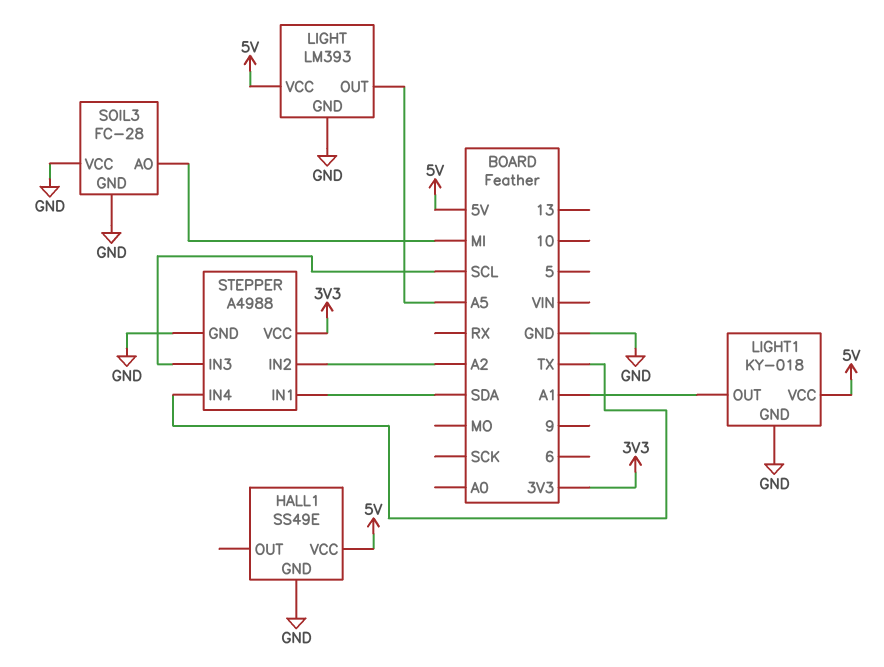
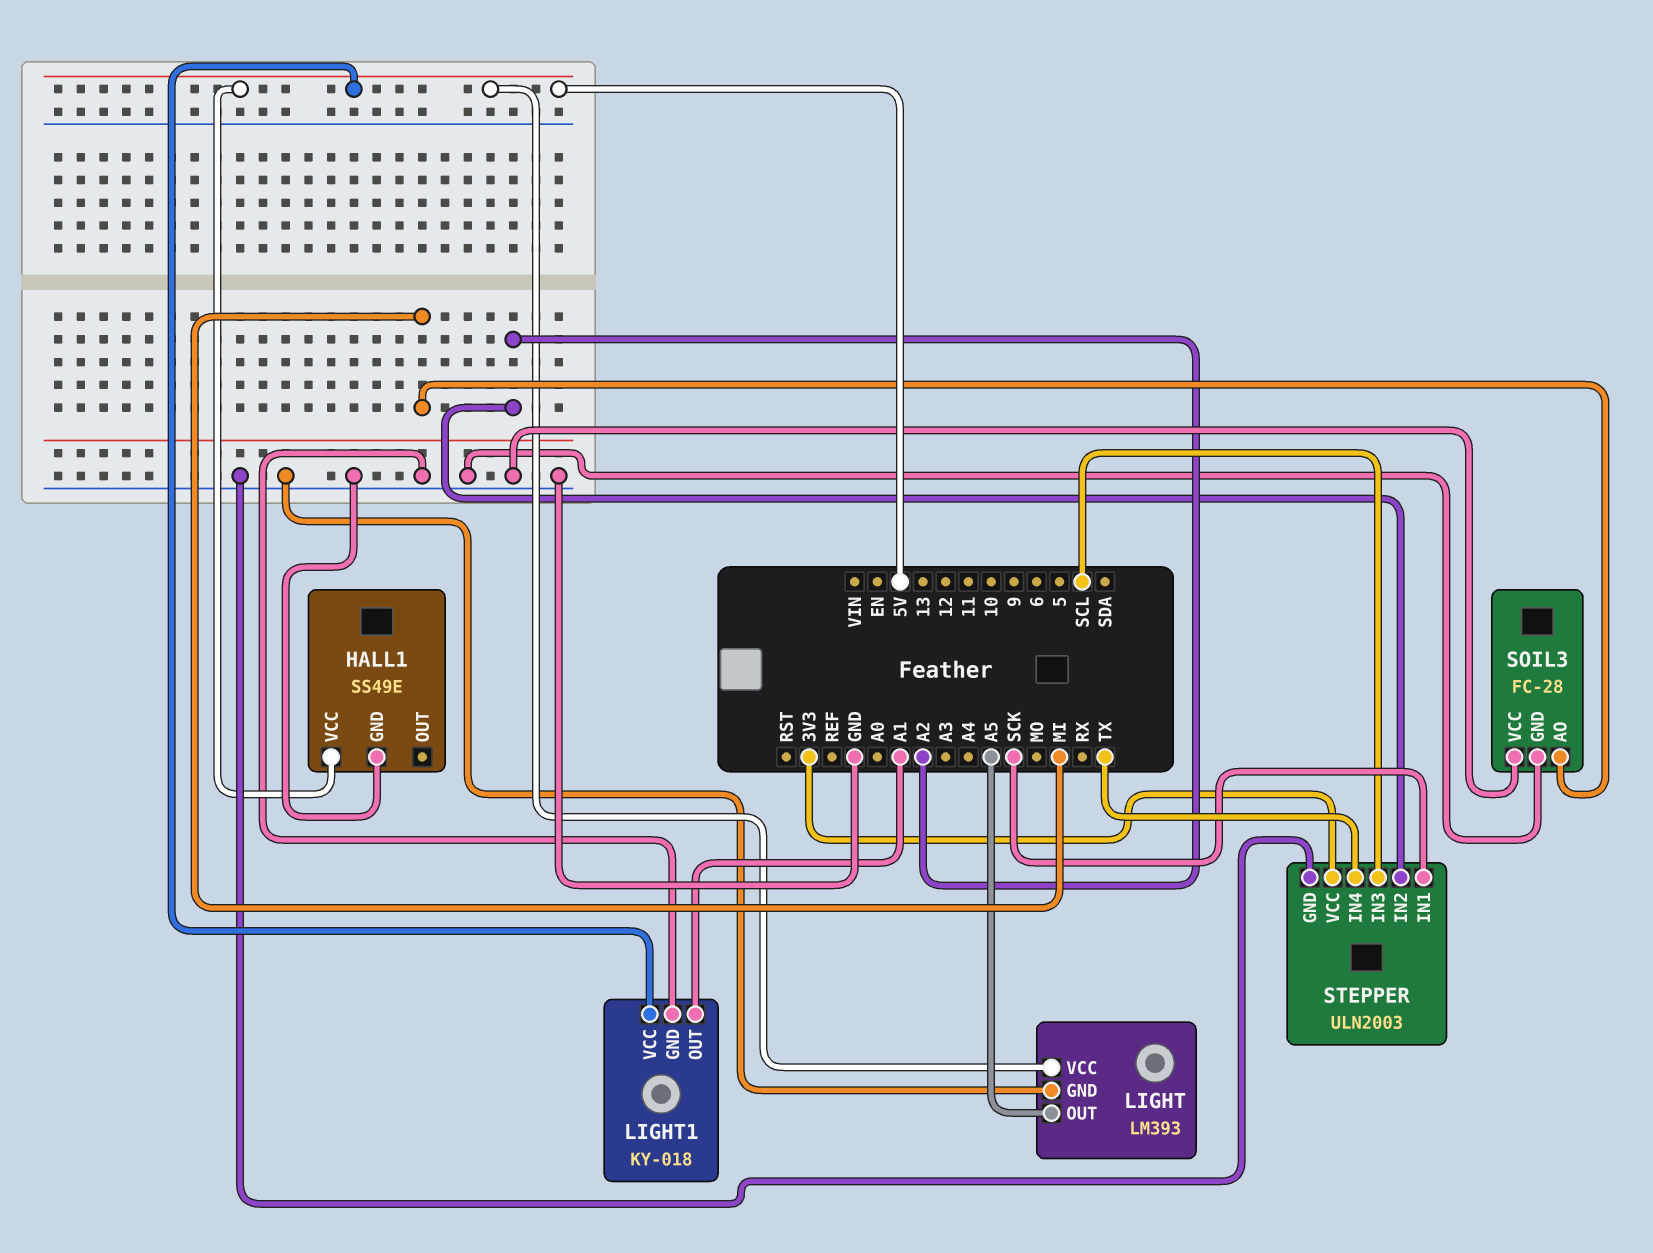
STEPPER: A4988 -> ULN2003
STEPPER pin IN1: SDA -> SCK

